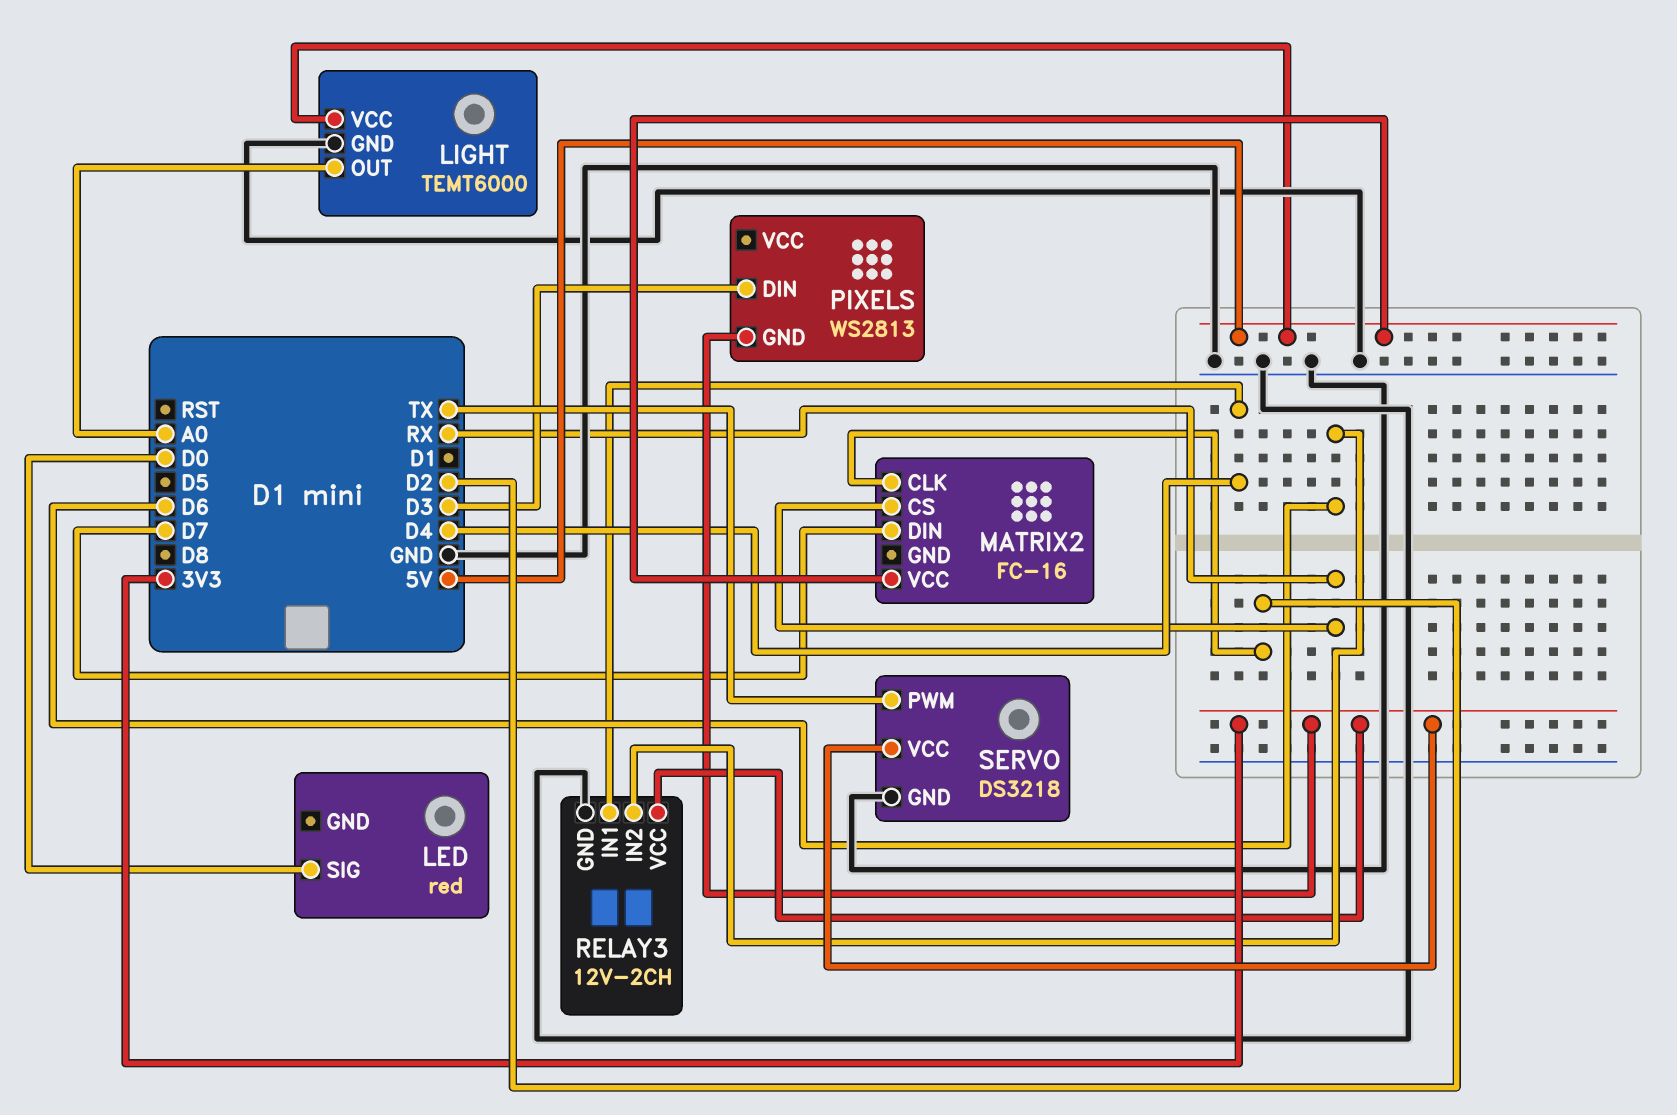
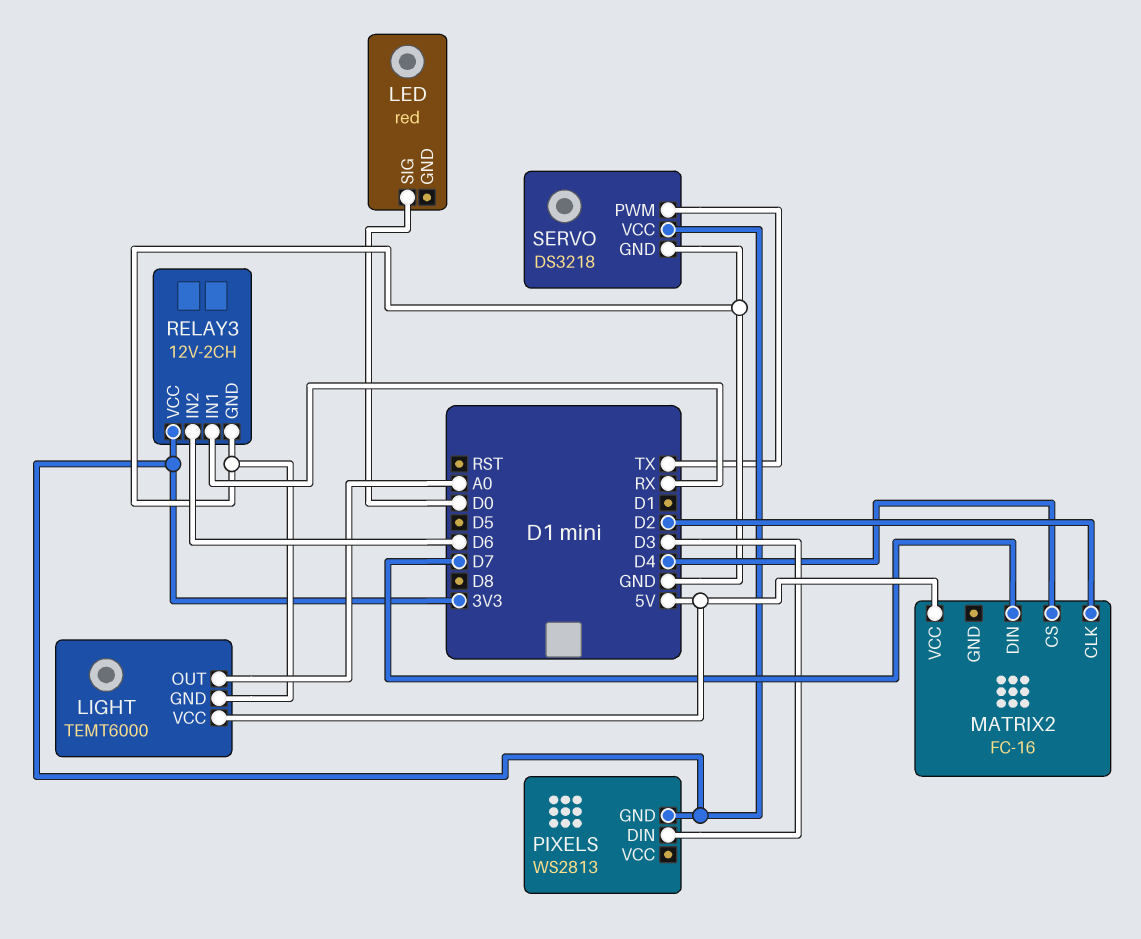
MATRIX2 pin CS: RX -> D4
RELAY3 pin IN1: D4 -> RX

